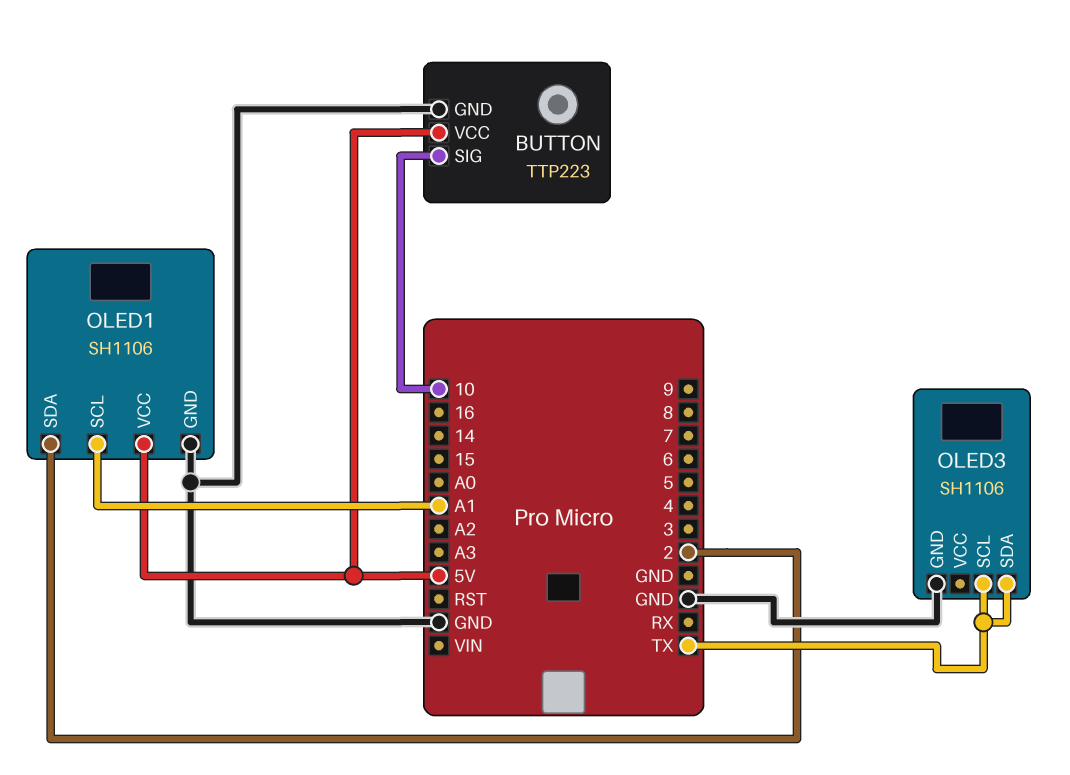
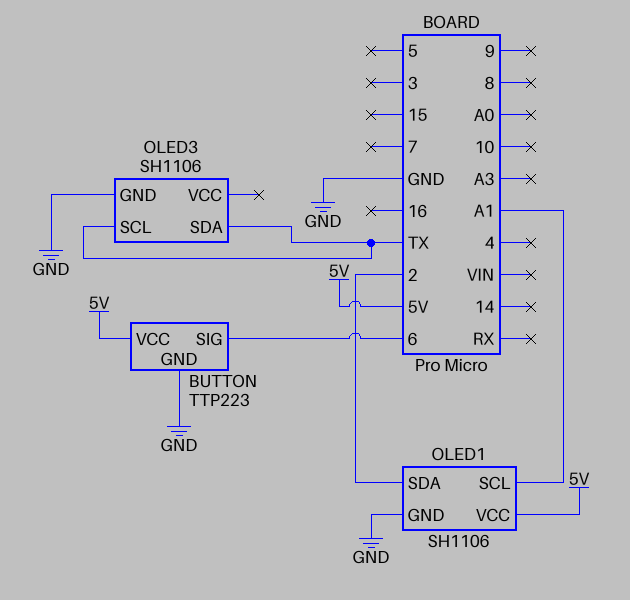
BUTTON pin SIG: 10 -> 6

